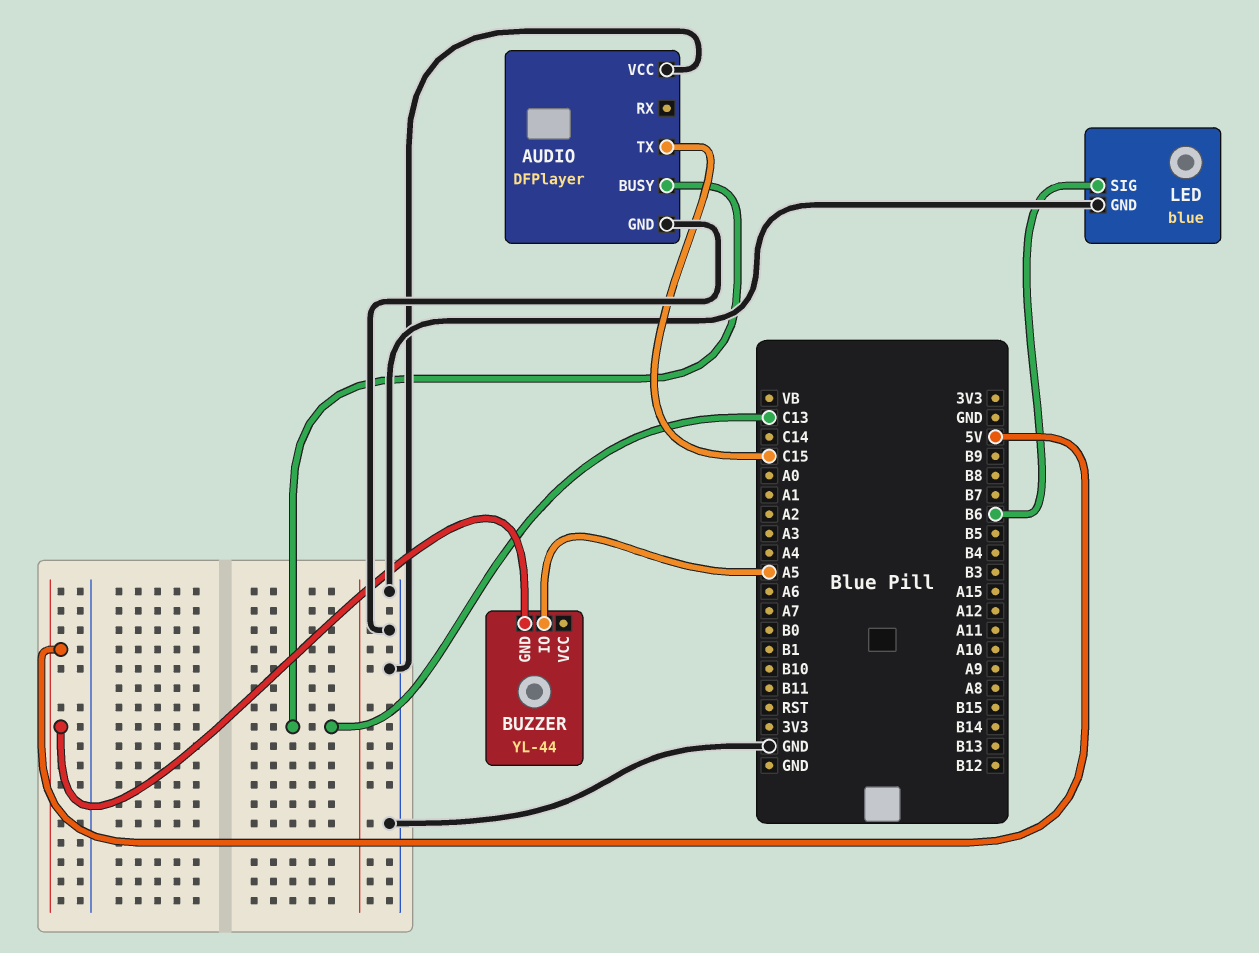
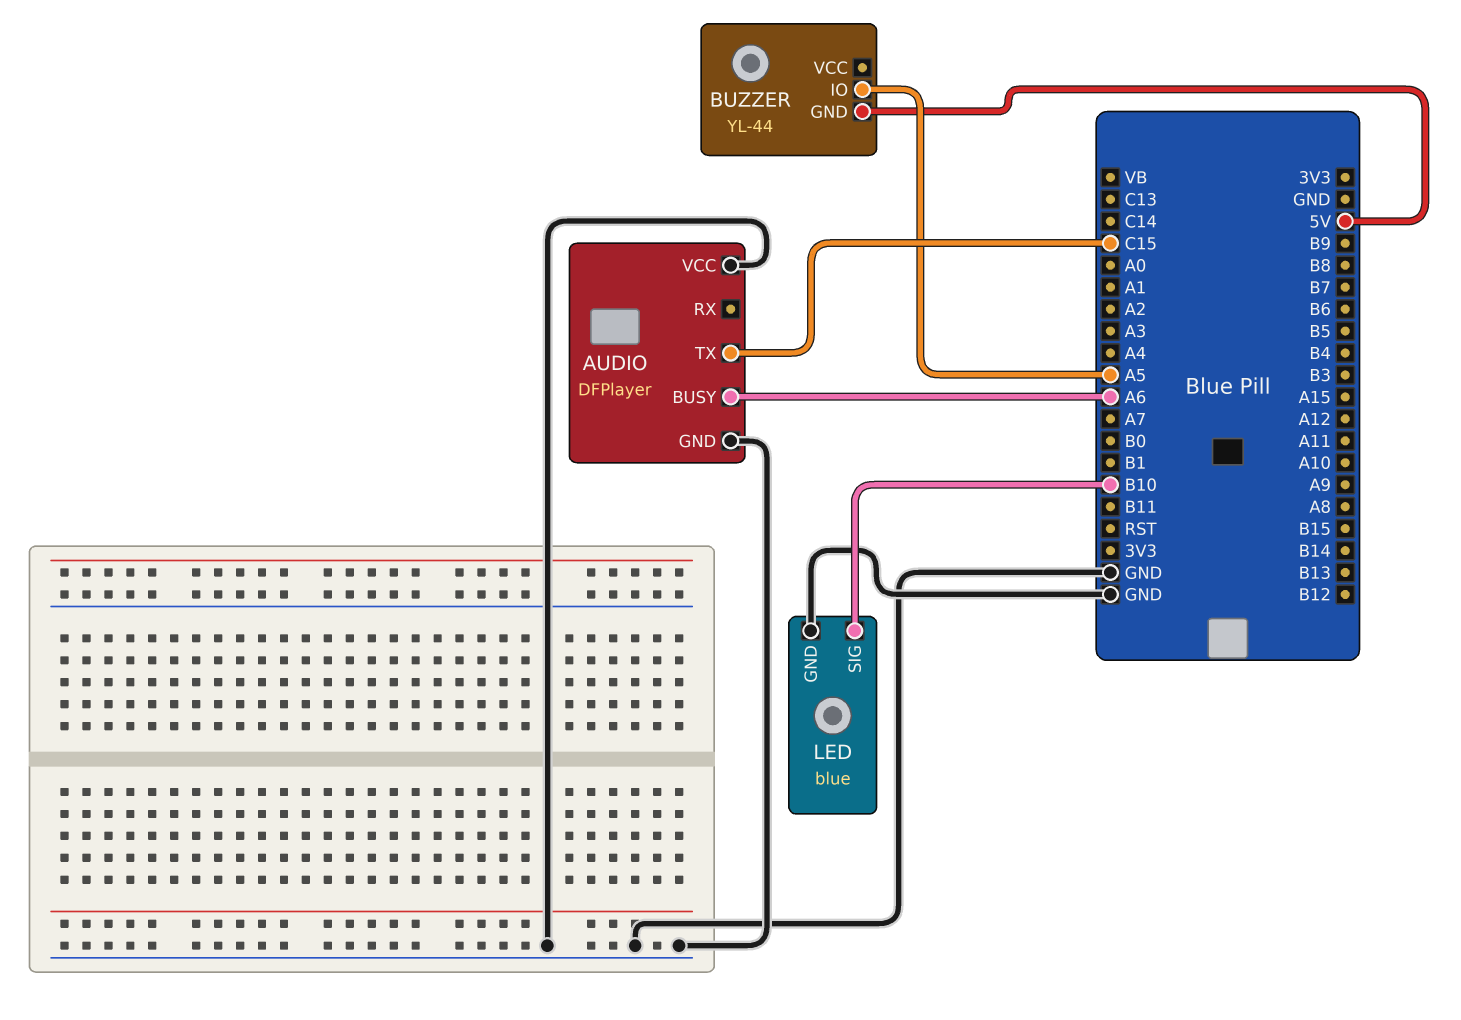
AUDIO pin BUSY: C13 -> A6
LED pin SIG: B6 -> B10

